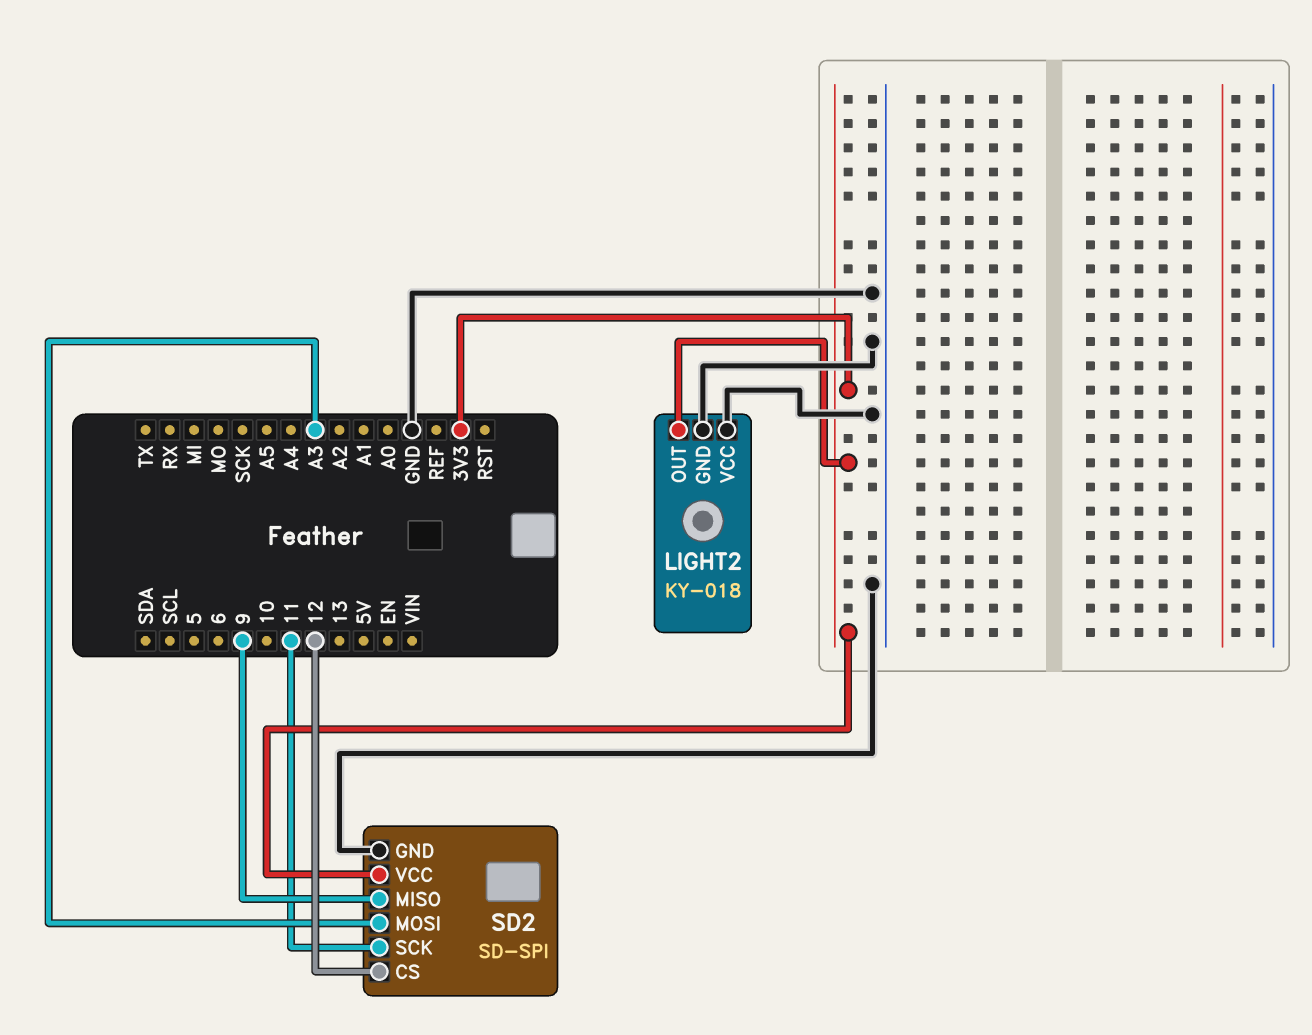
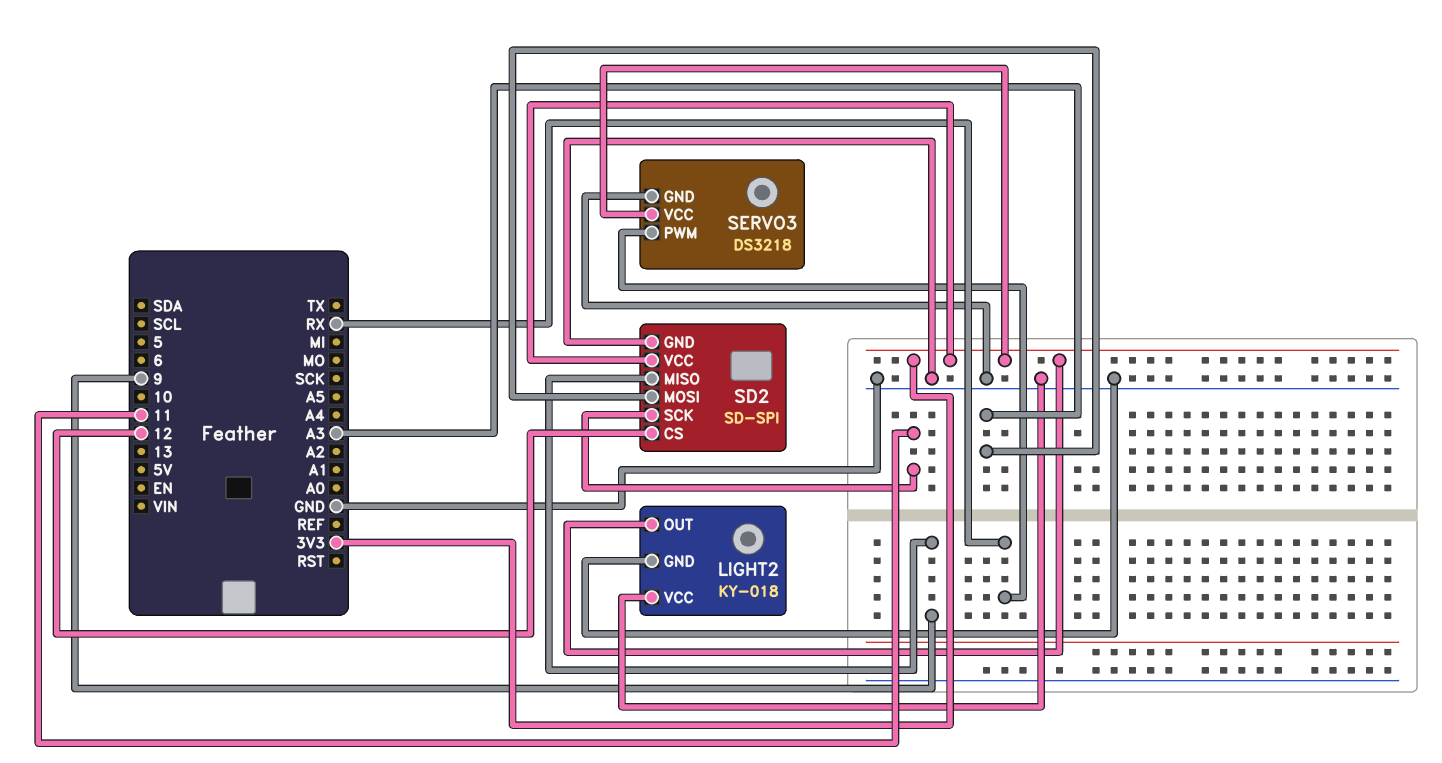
SERVO3: none -> DS3218
SERVO3 pin GND: none -> GND
SERVO3 pin PWM: none -> RX
SERVO3 pin VCC: none -> 3V3

